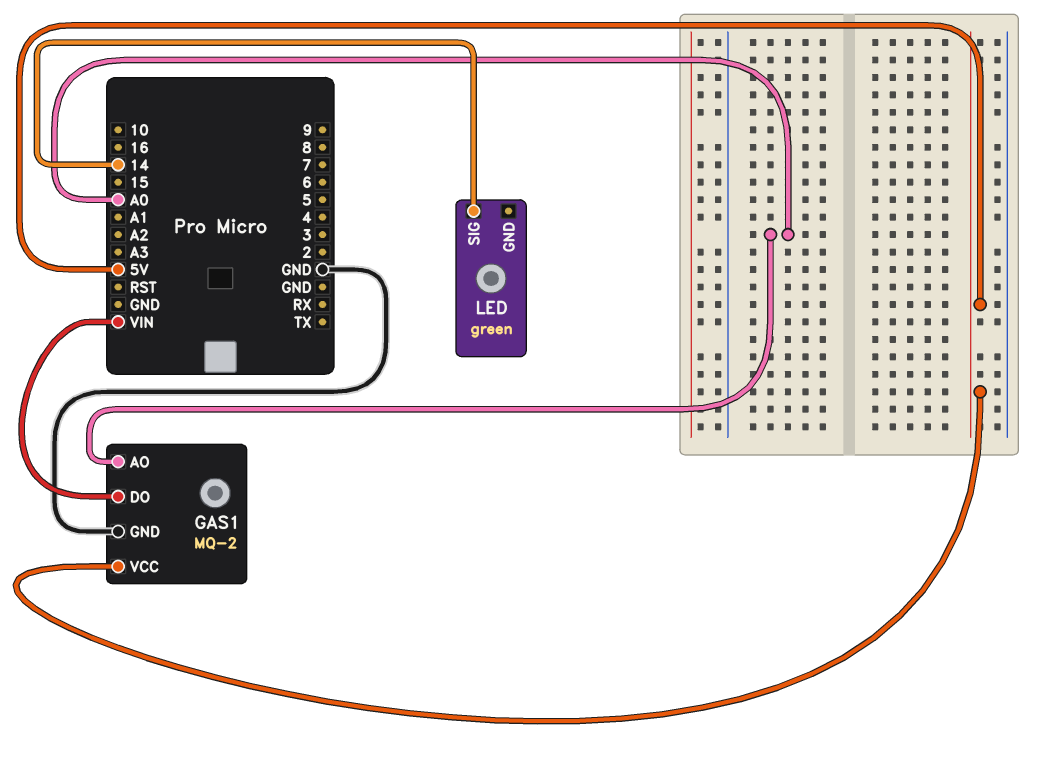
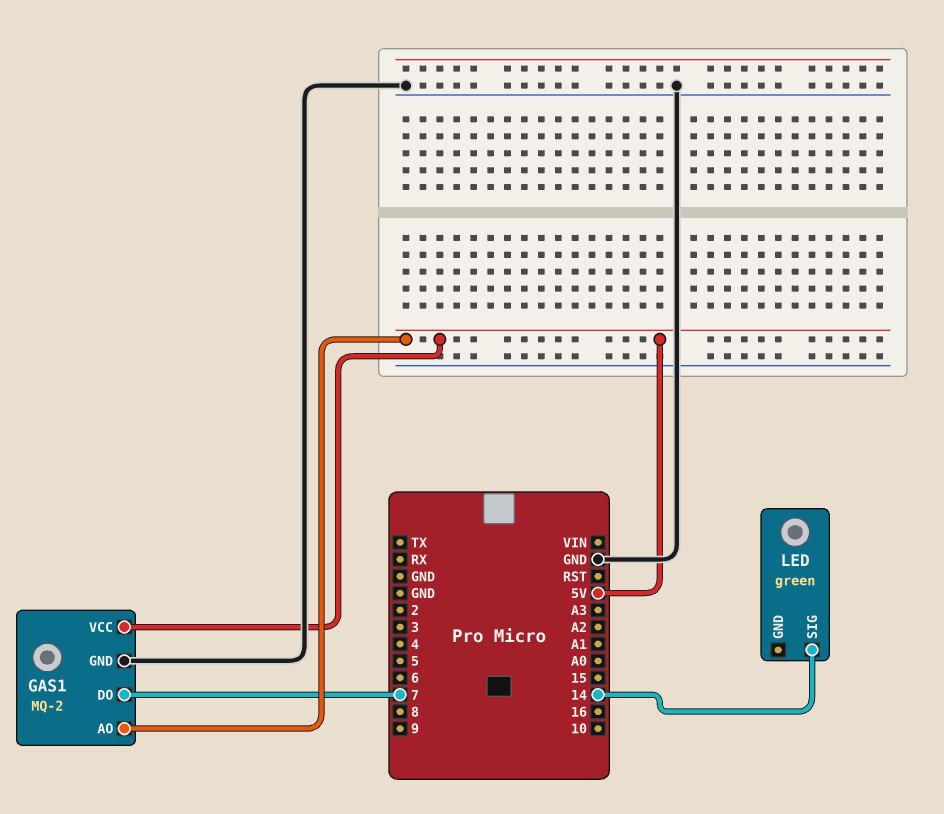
GAS1 pin AO: A0 -> 5V
GAS1 pin DO: VIN -> 7

